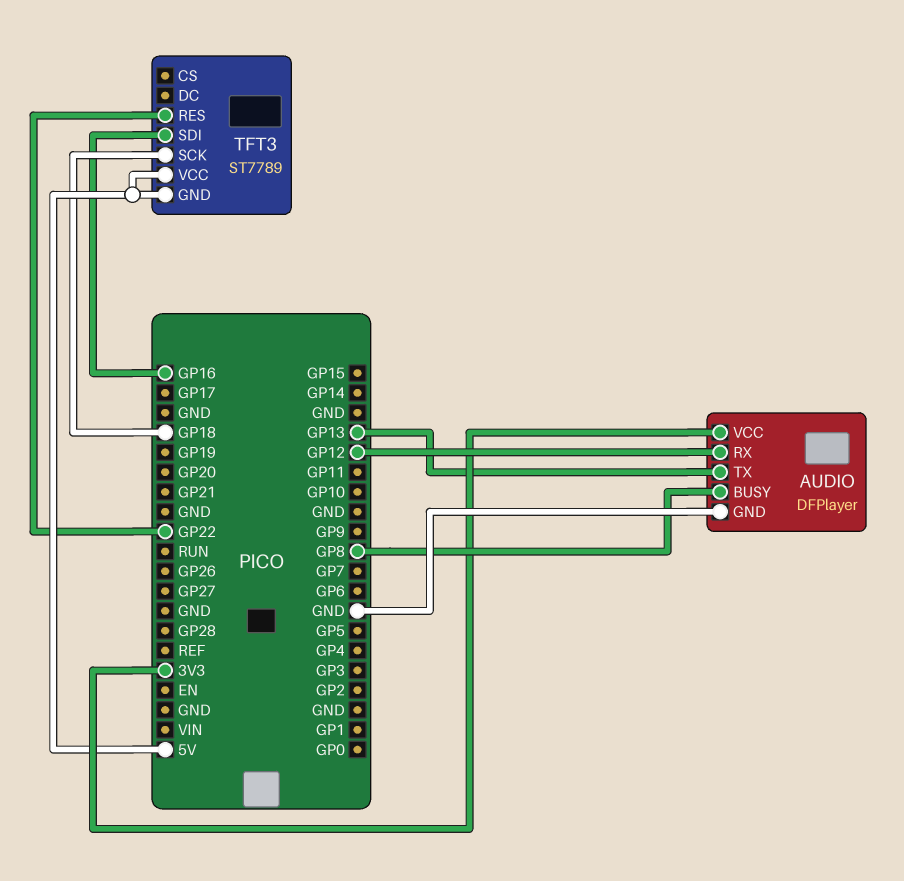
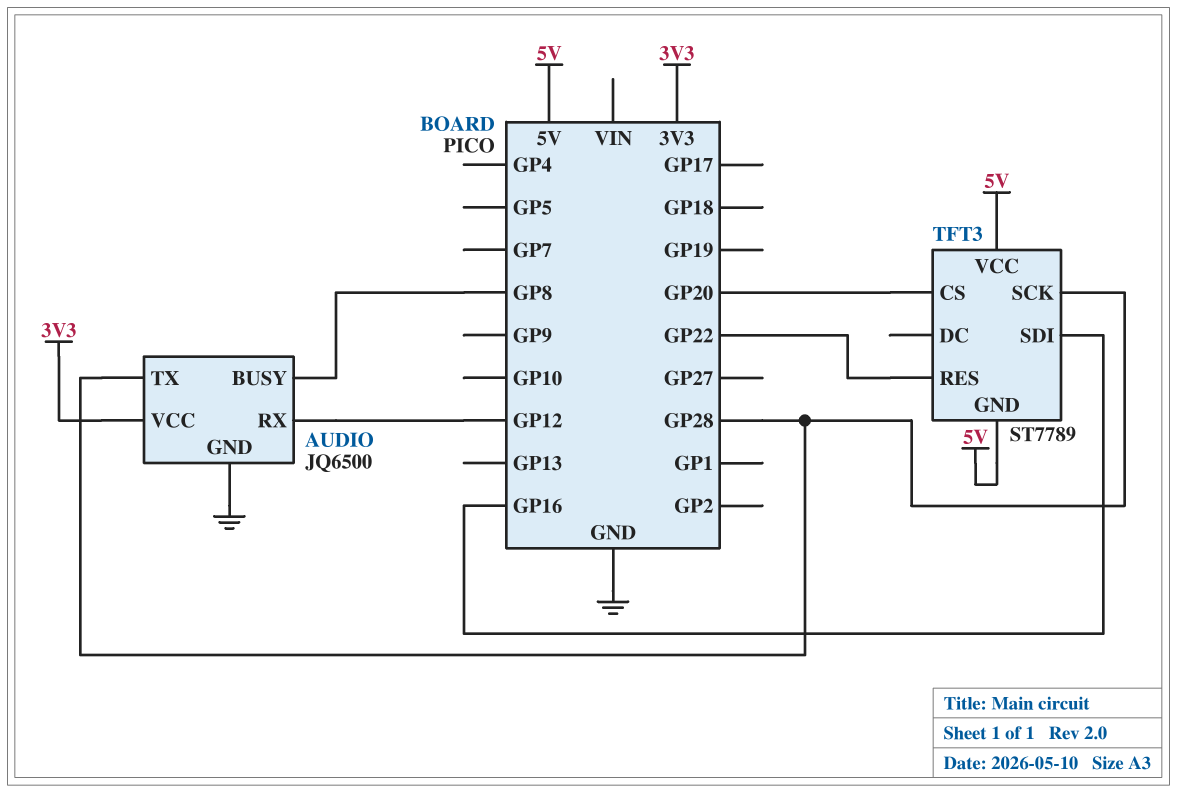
AUDIO: DFPlayer -> JQ6500
AUDIO pin TX: GP13 -> GP28
TFT3 pin CS: none -> GP20
TFT3 pin SCK: GP18 -> GP28

